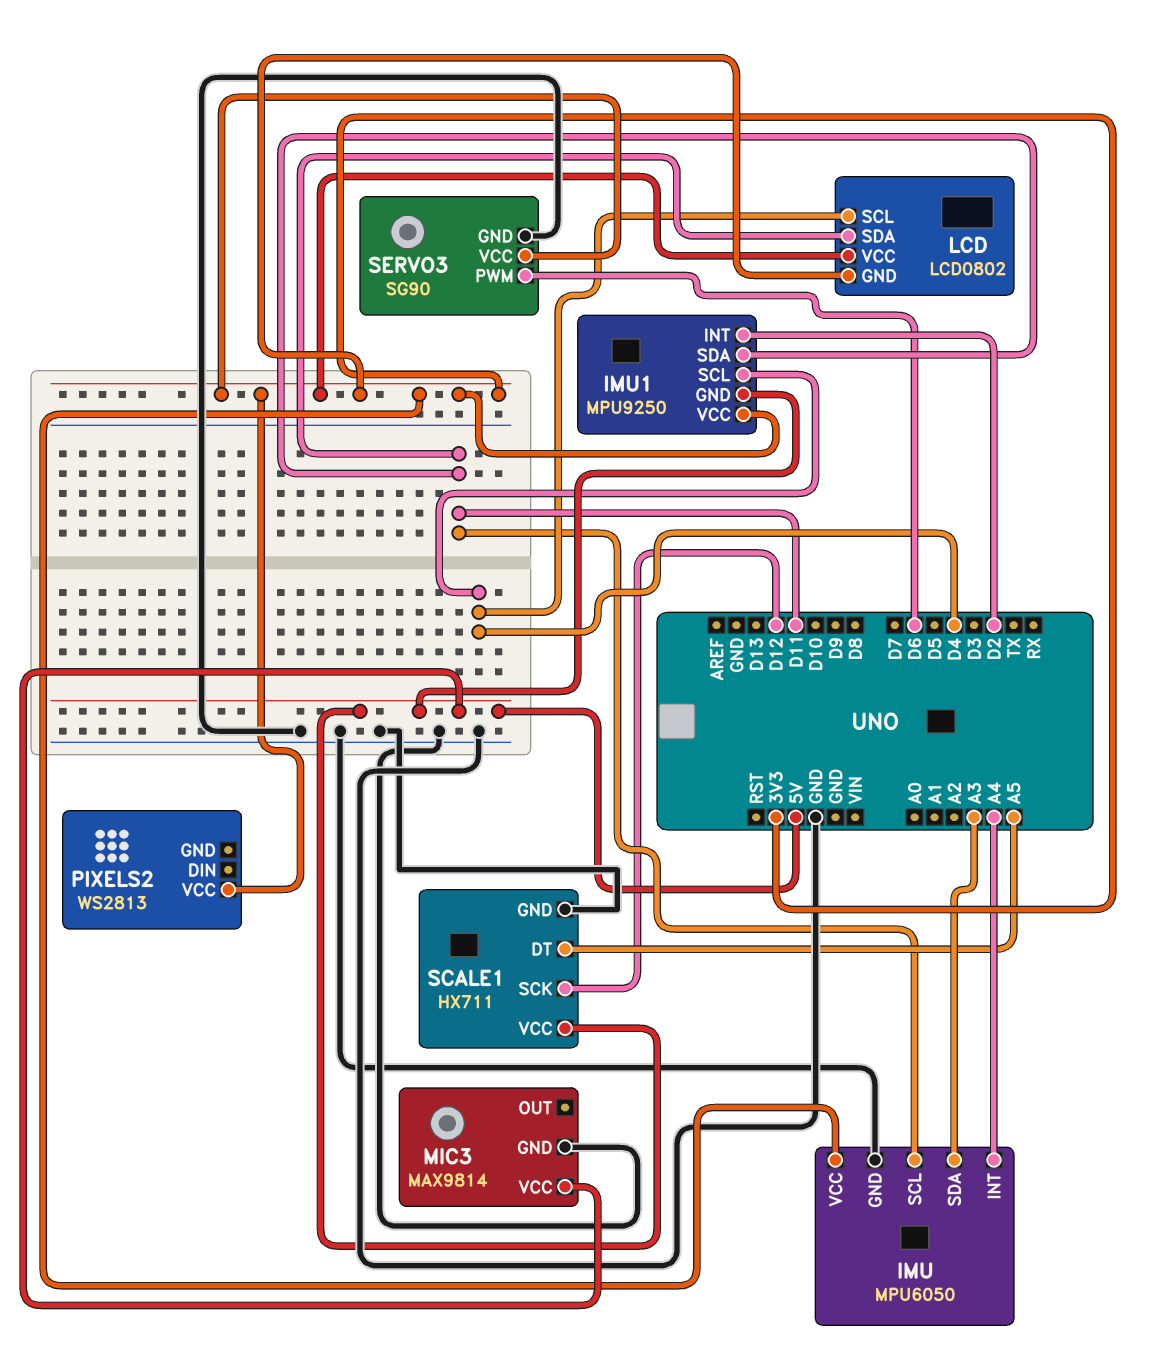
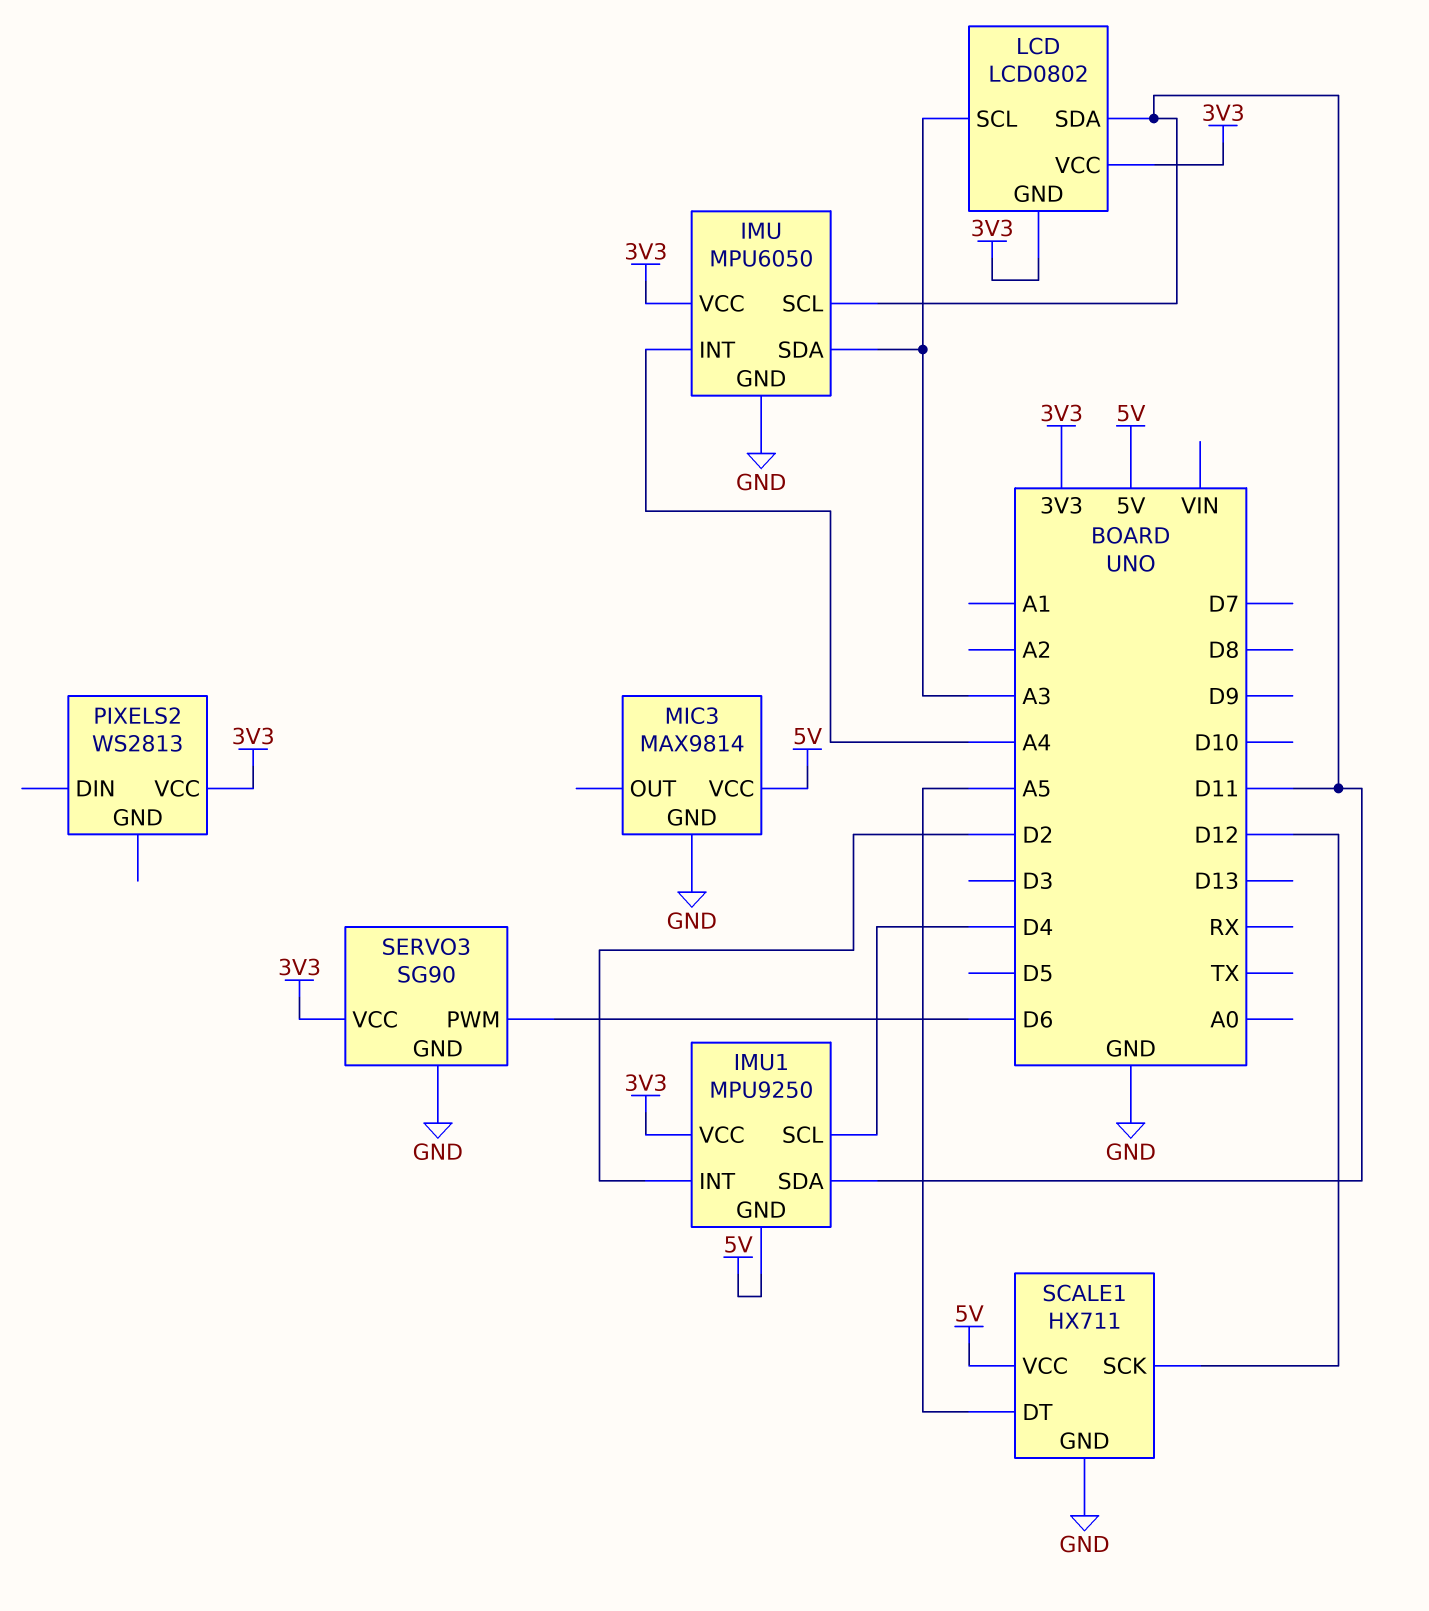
LCD pin SCL: D4 -> A3

